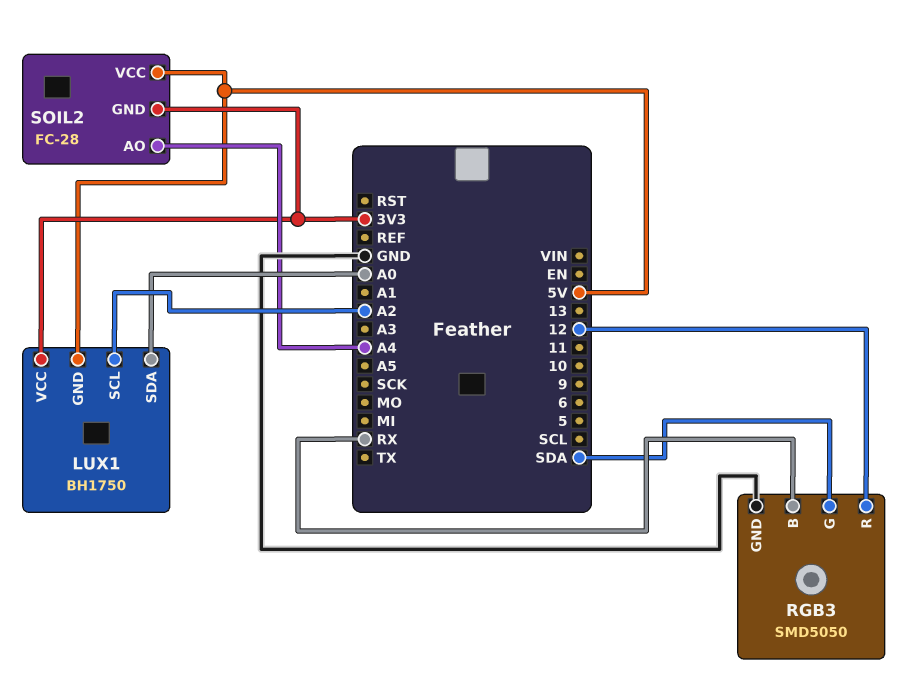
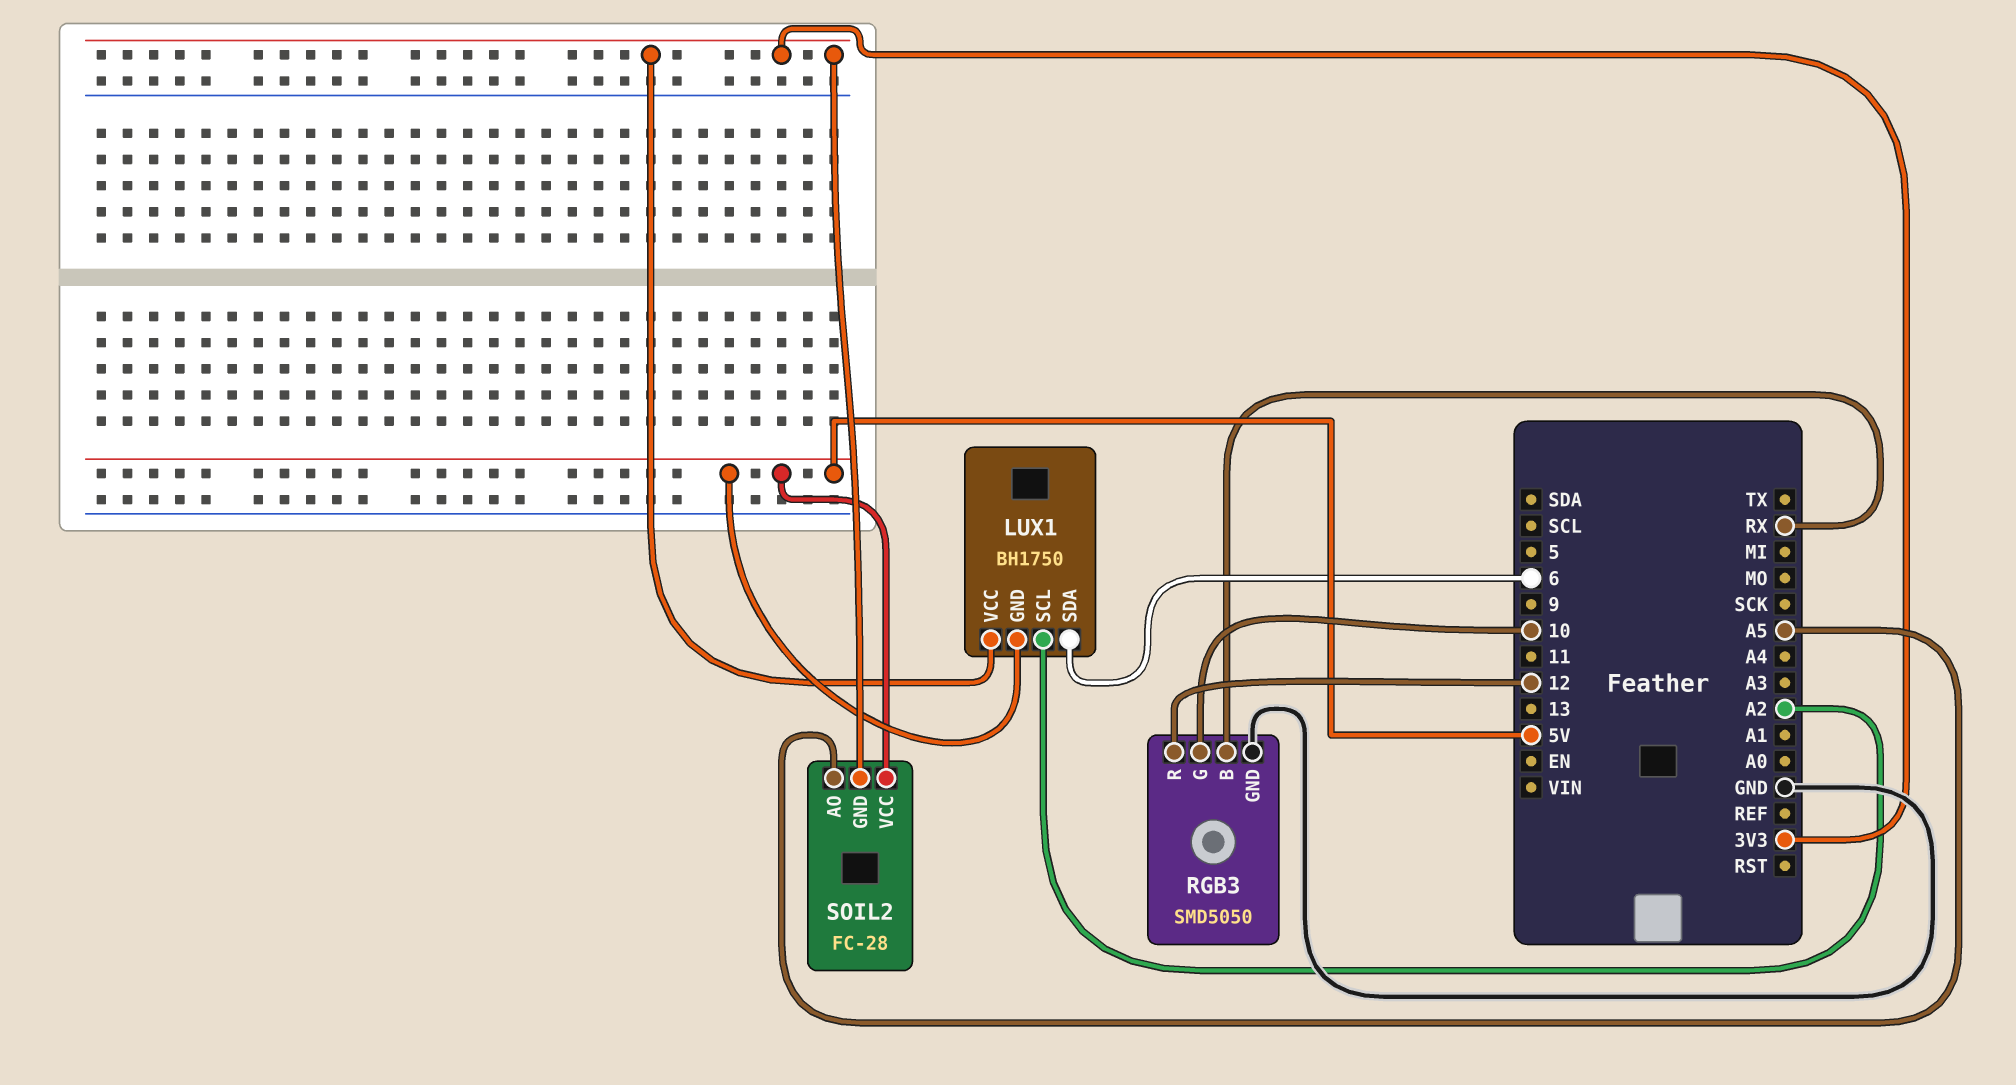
LUX1 pin SDA: A0 -> 6
RGB3 pin G: SDA -> 10
SOIL2 pin AO: A4 -> A5

